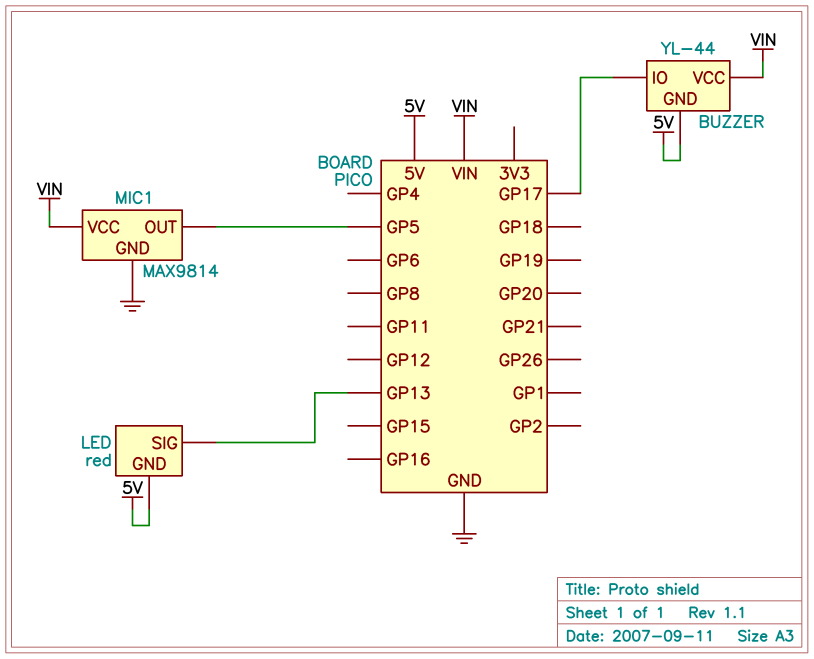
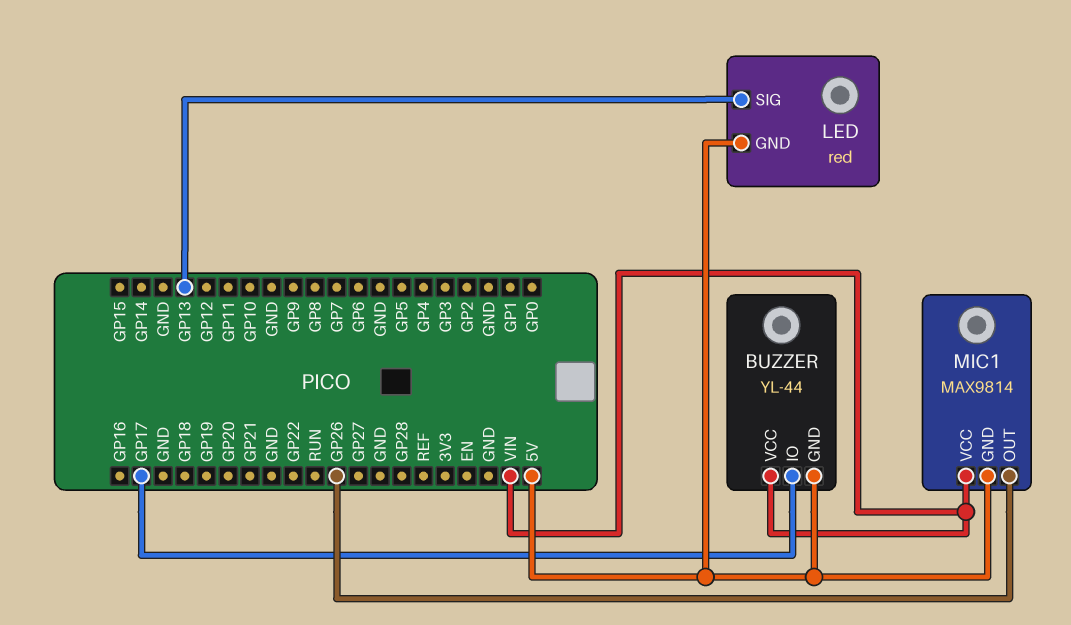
MIC1 pin GND: GND -> 5V
MIC1 pin OUT: GP5 -> GP26

